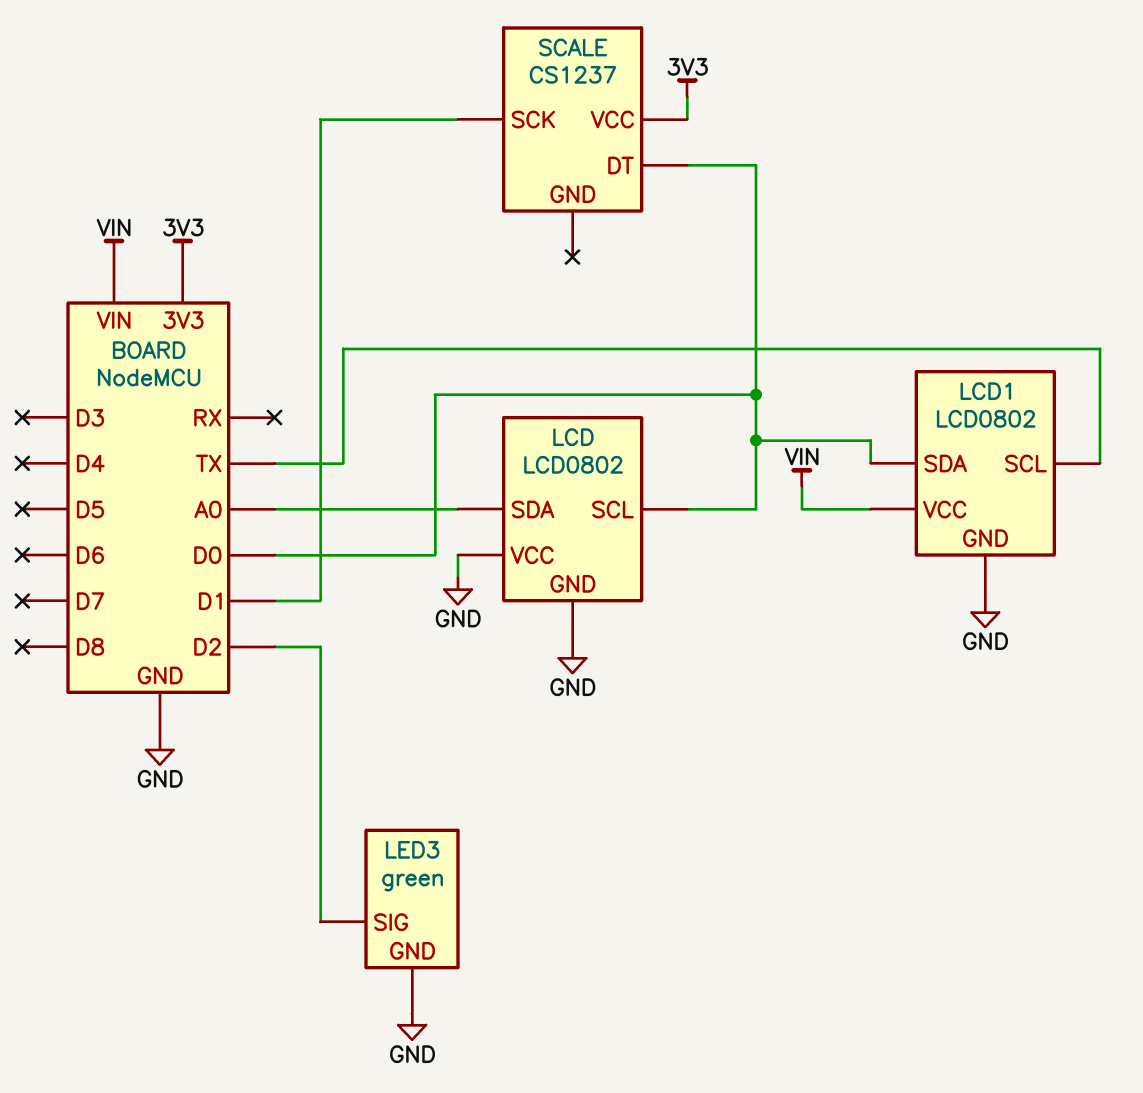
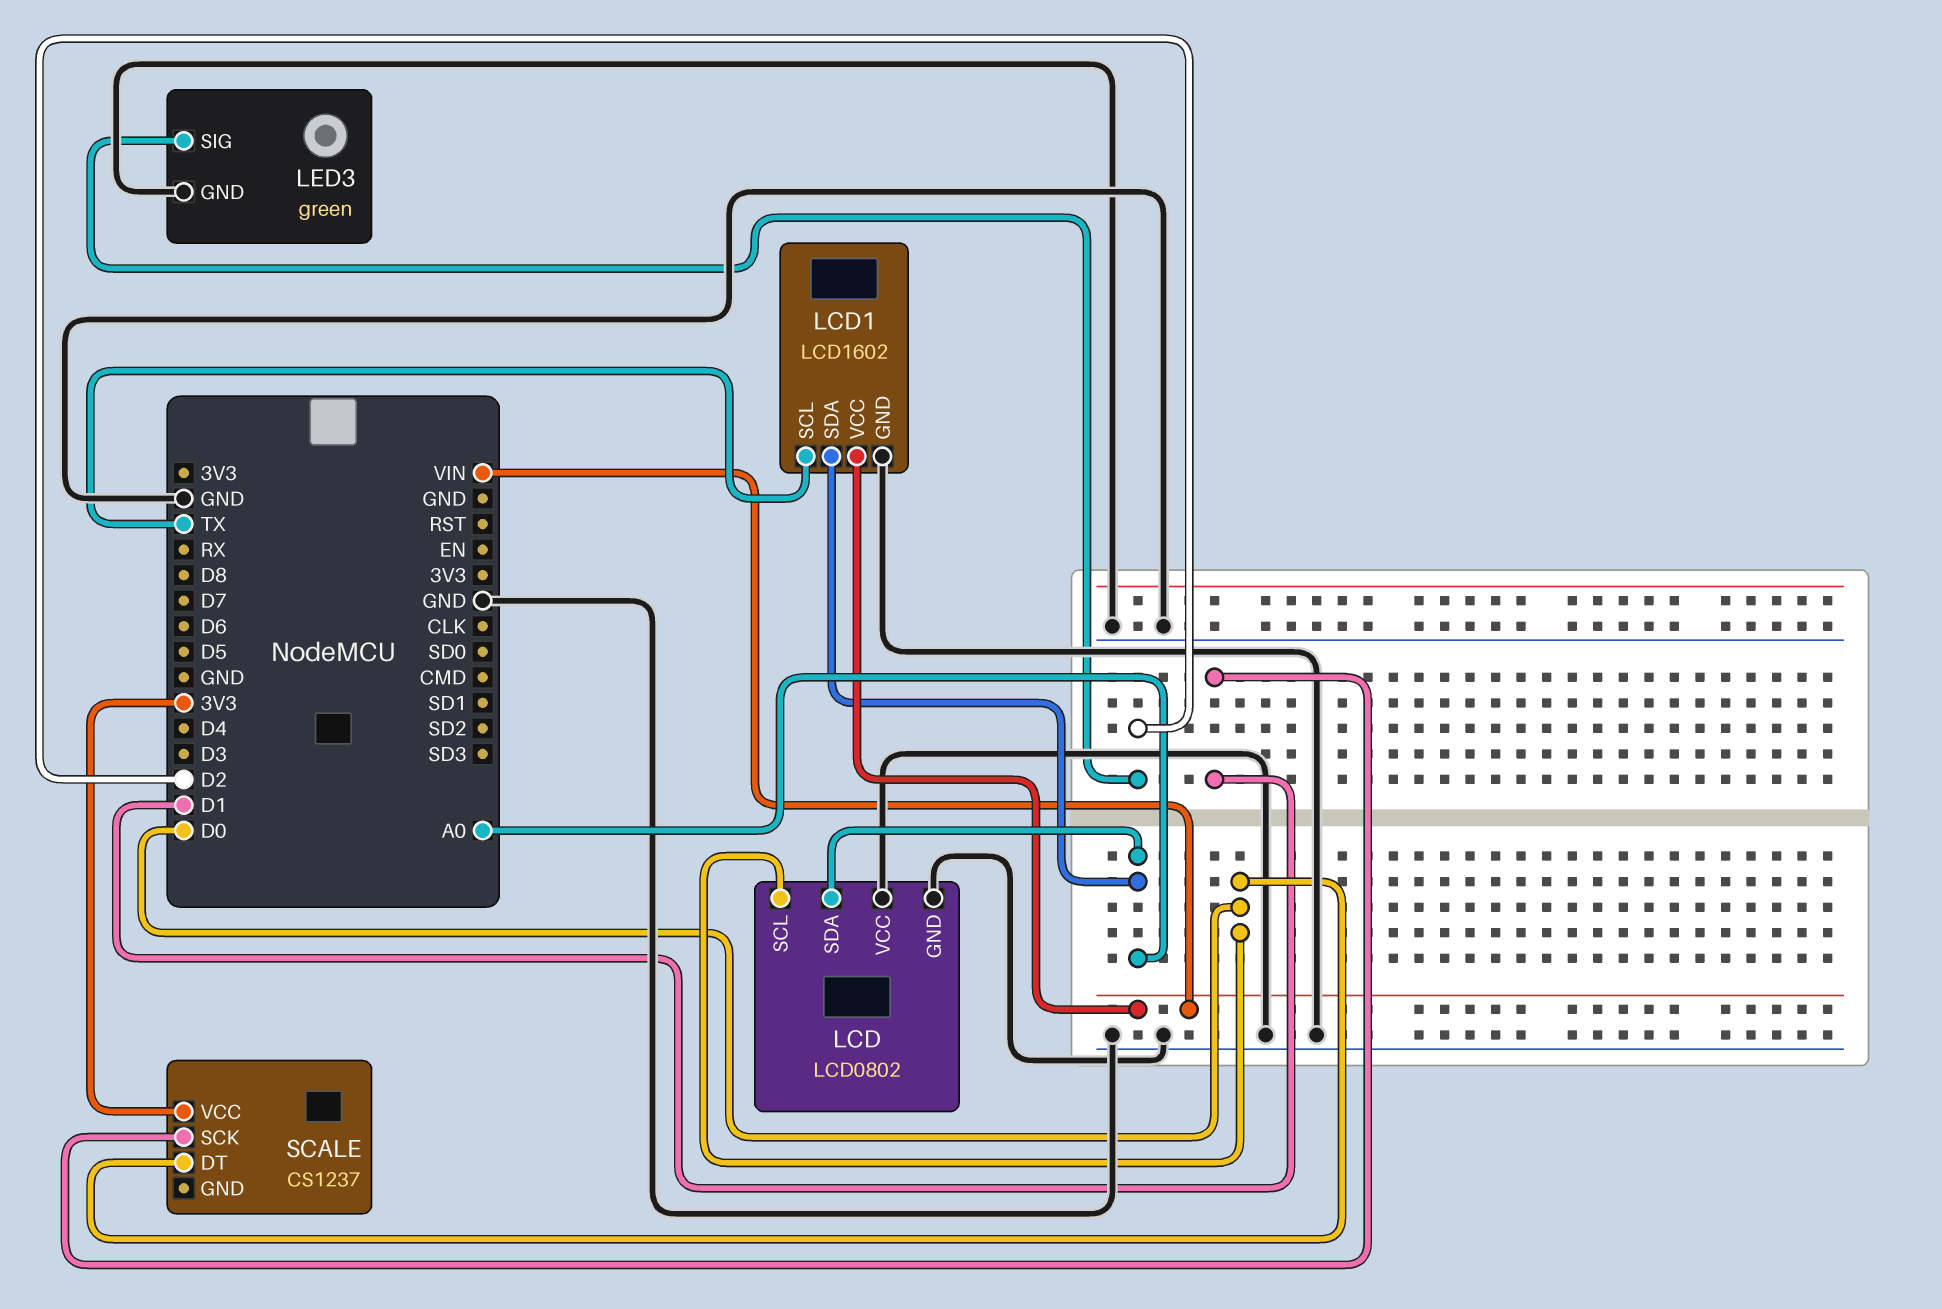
LCD1: LCD0802 -> LCD1602
LCD1 pin SDA: D0 -> A0

